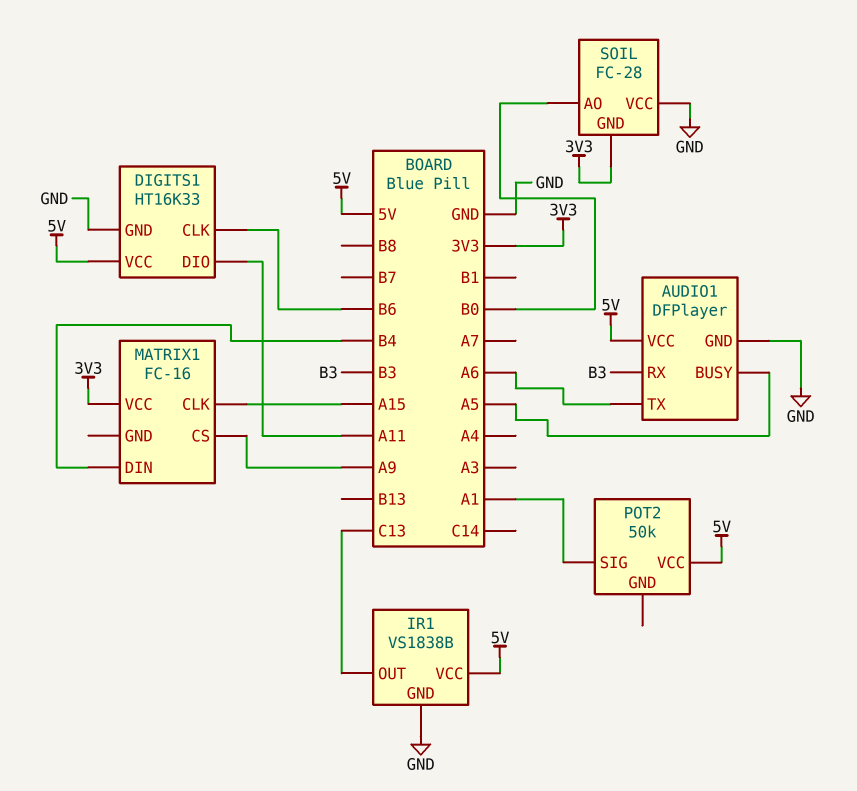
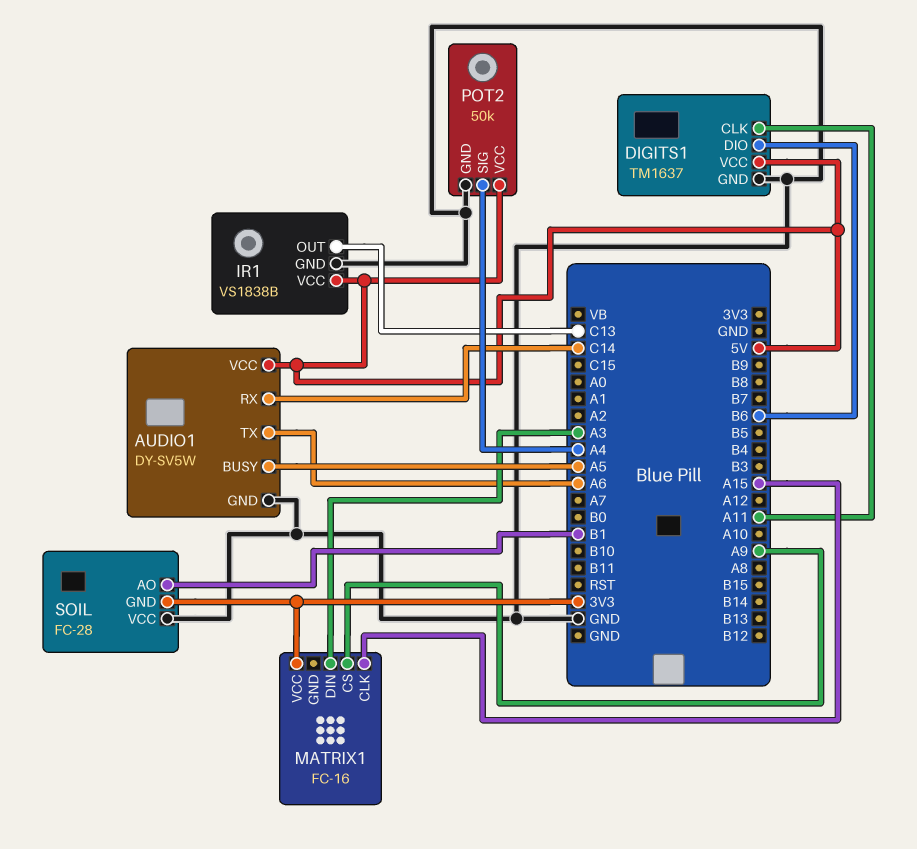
AUDIO1: DFPlayer -> DY-SV5W
AUDIO1 pin RX: B3 -> C14
DIGITS1: HT16K33 -> TM1637
DIGITS1 pin CLK: B6 -> A11
DIGITS1 pin DIO: A11 -> B6
MATRIX1 pin DIN: B4 -> A3
POT2 pin GND: none -> GND
POT2 pin SIG: A1 -> A4
SOIL pin AO: B0 -> B1

